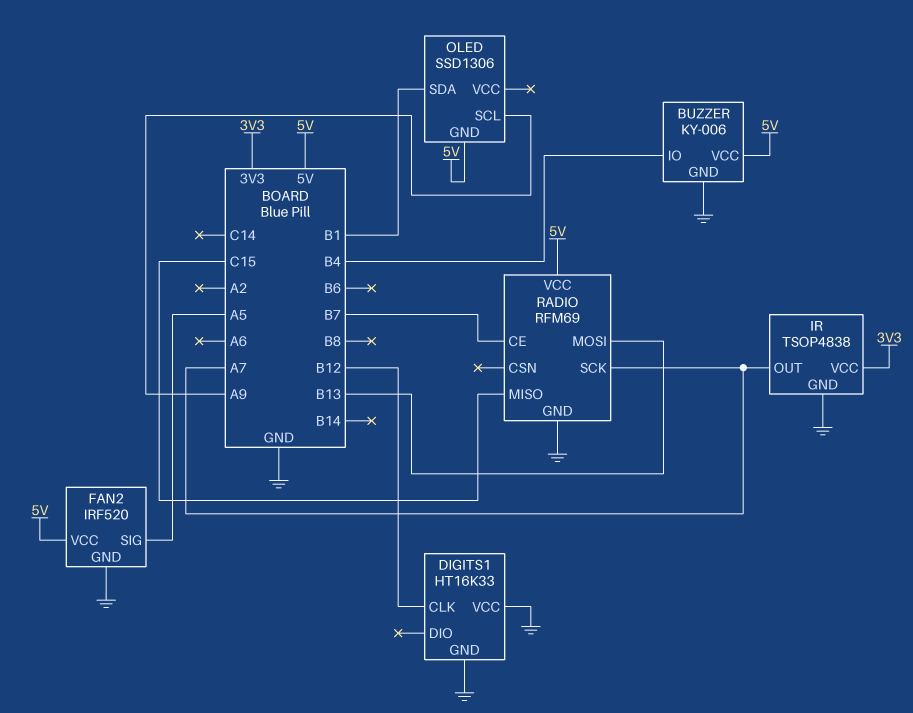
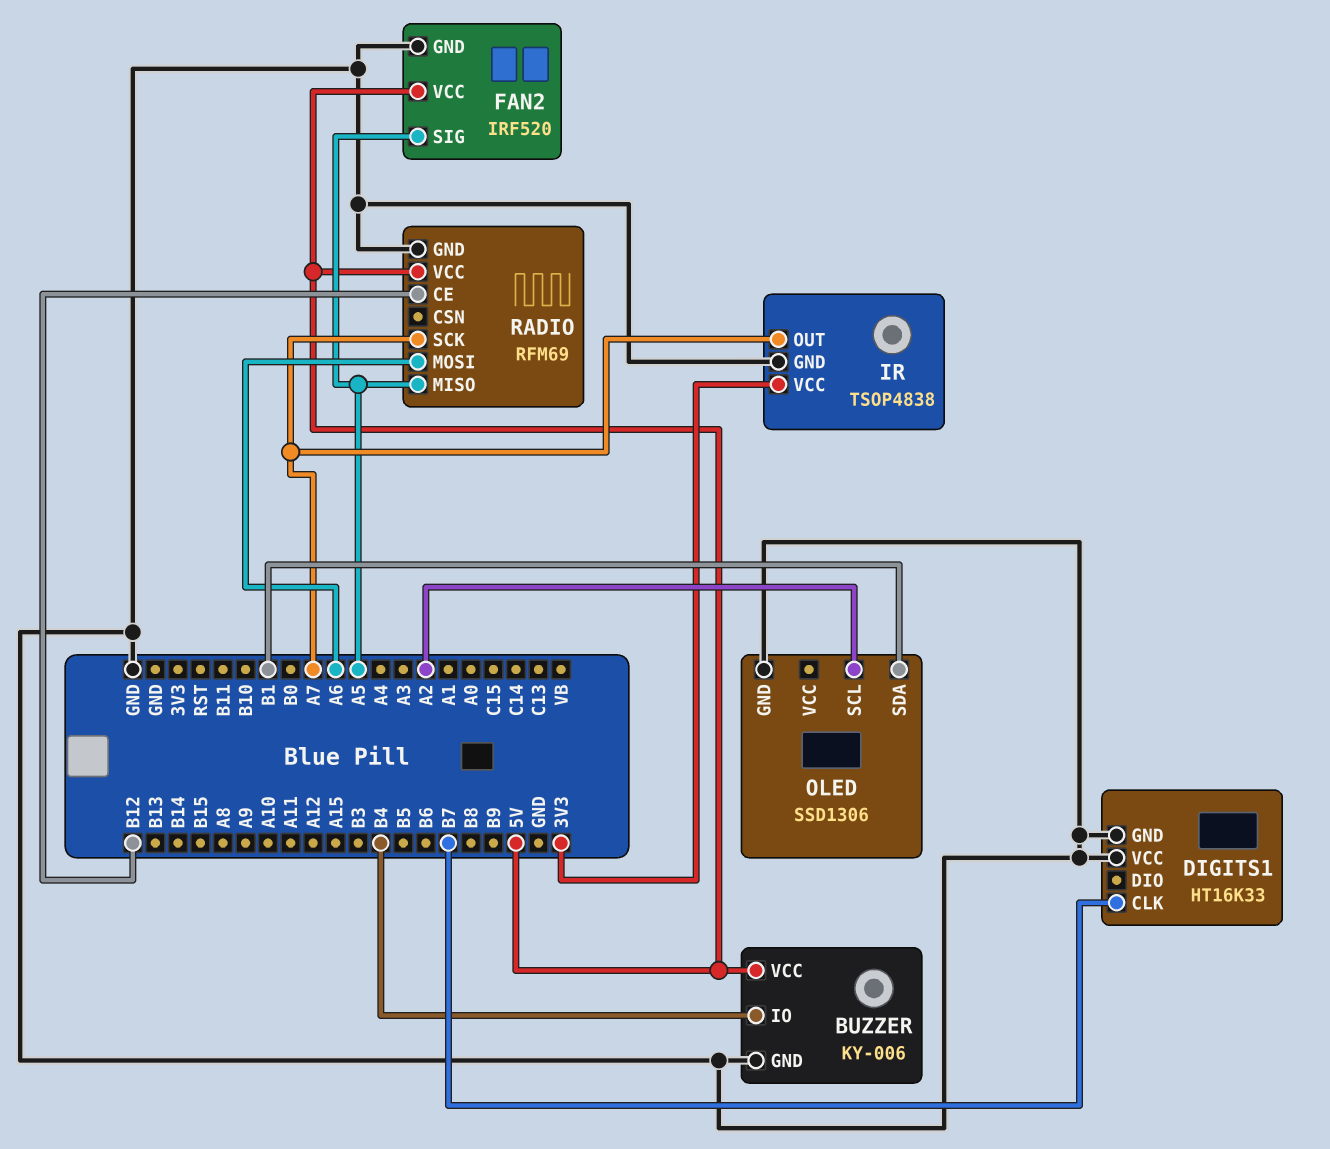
DIGITS1 pin CLK: B12 -> B7
OLED pin GND: 5V -> GND
OLED pin SCL: A9 -> A2
RADIO pin CE: B7 -> B12
RADIO pin MISO: C15 -> A5
RADIO pin MOSI: B13 -> A6

